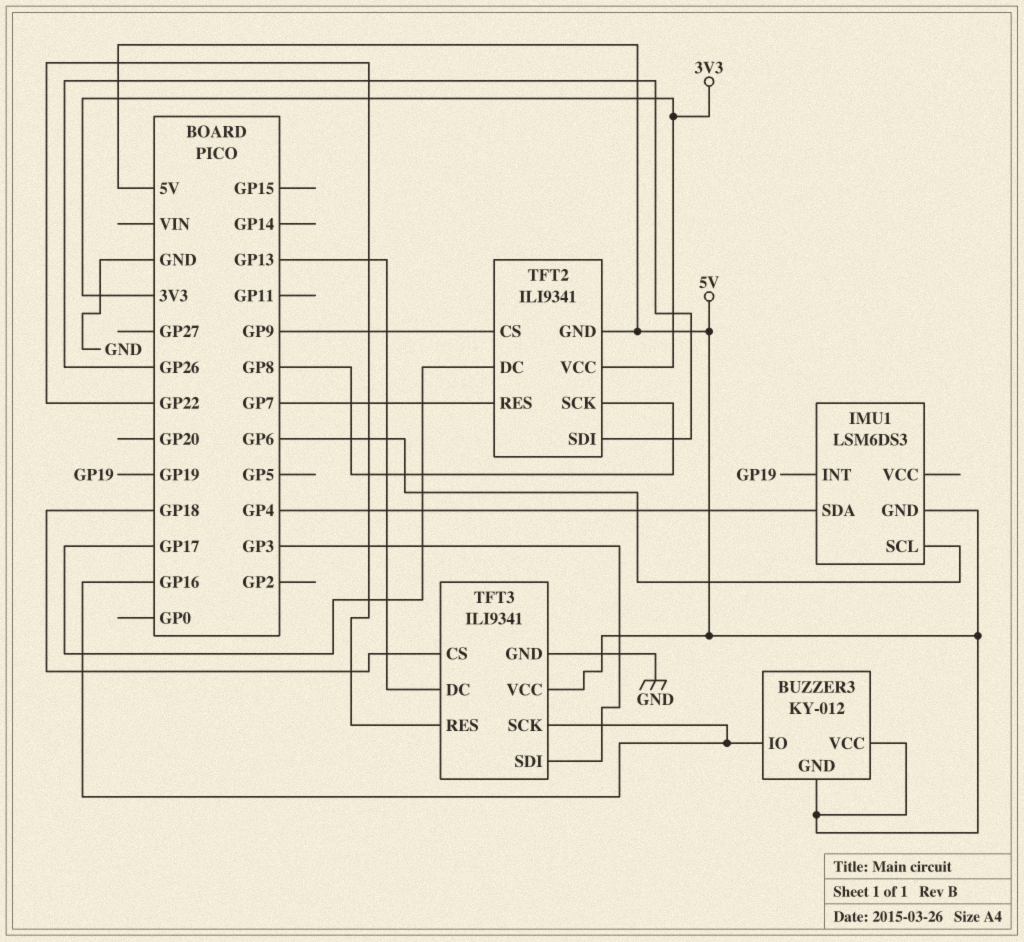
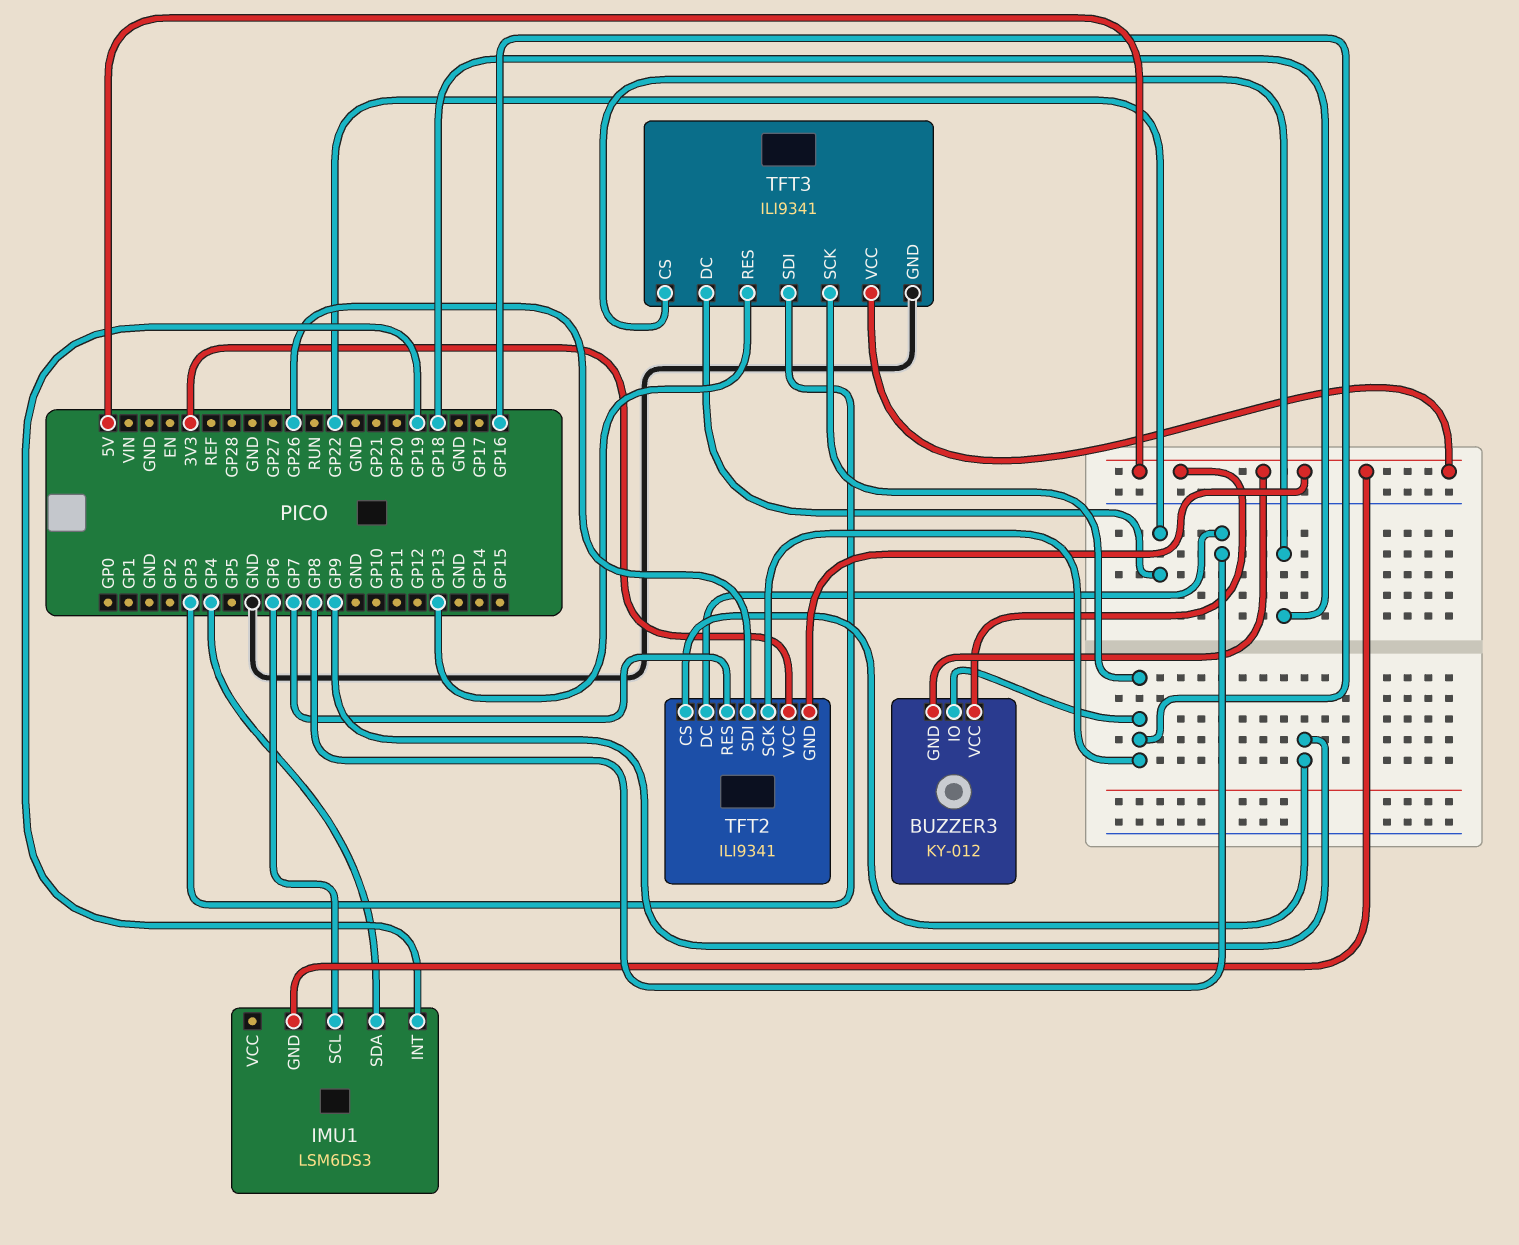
TFT2 pin DC: GP17 -> GP8
TFT2 pin SCK: GP8 -> GP16
TFT3 pin DC: GP13 -> GP22
TFT3 pin RES: GP22 -> GP13

